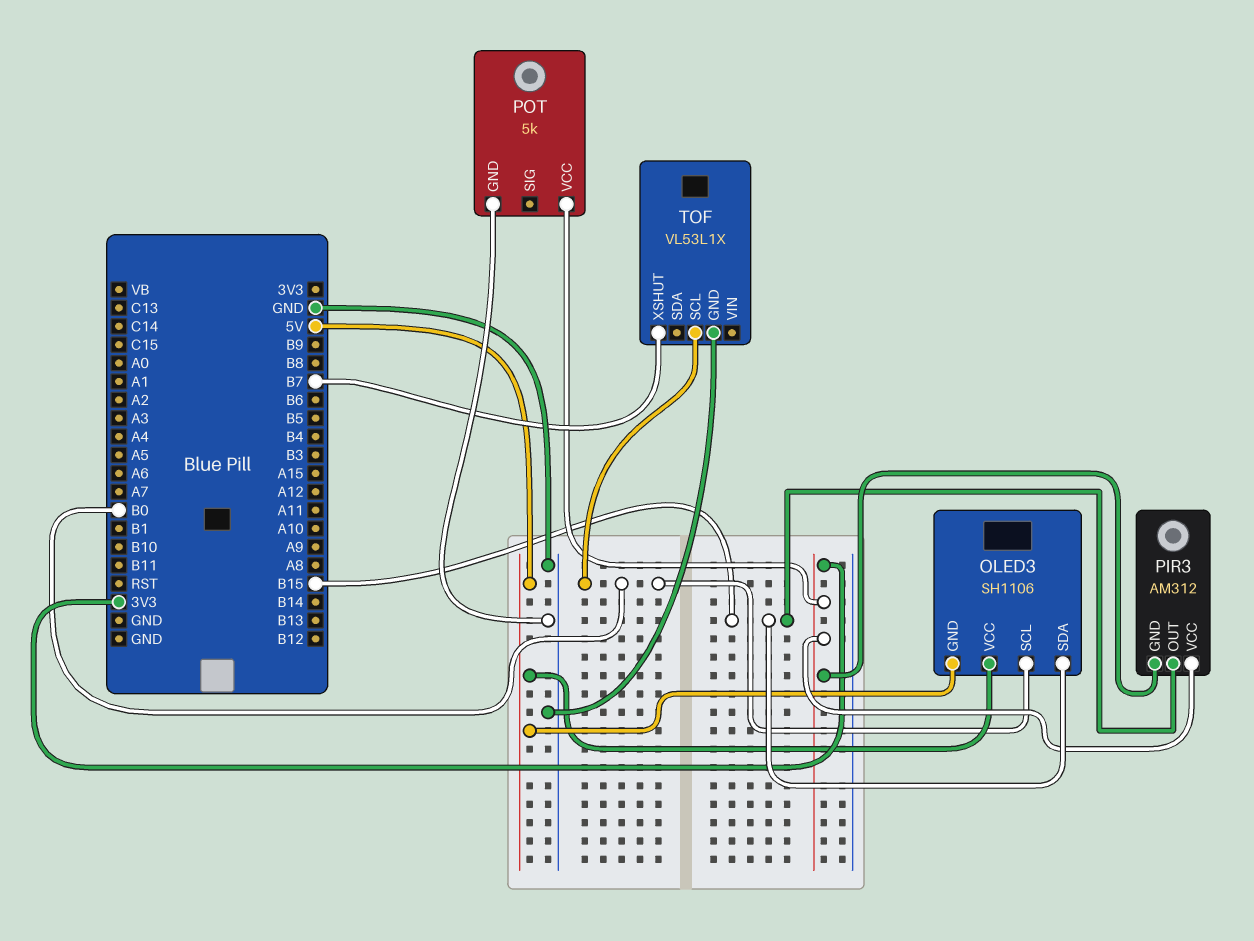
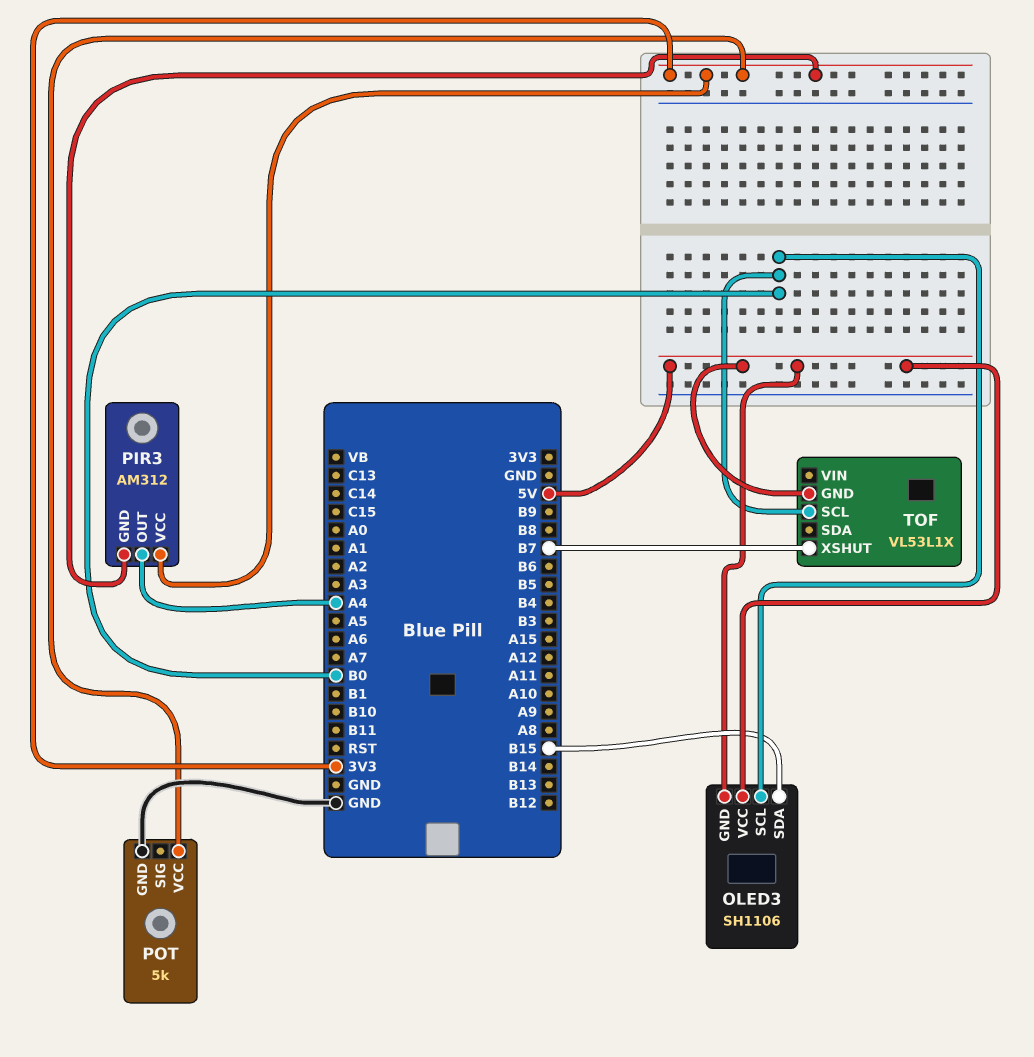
PIR3 pin OUT: B15 -> A4
TOF pin GND: GND -> 5V

